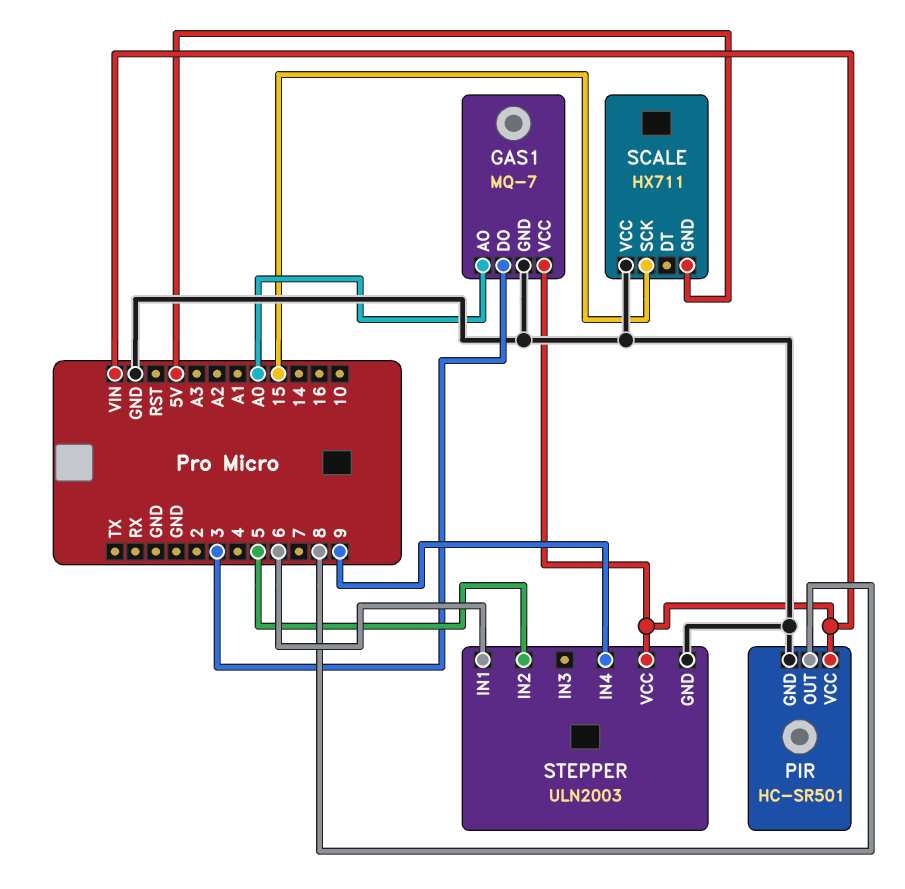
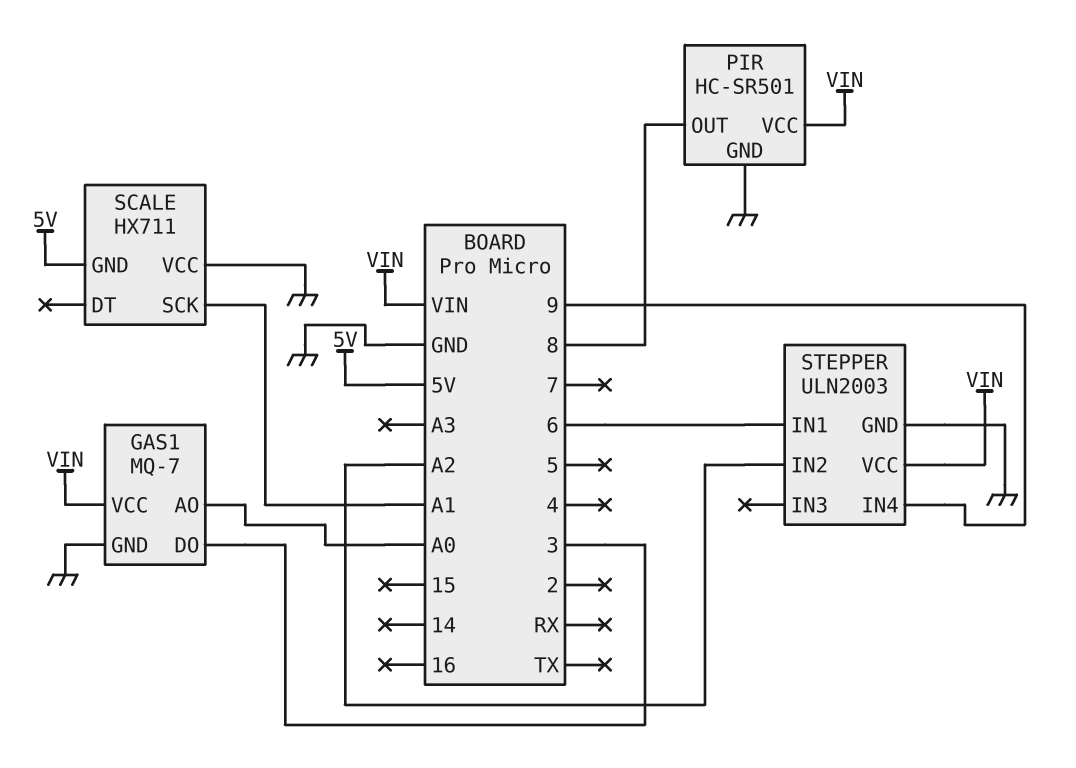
SCALE pin SCK: 15 -> A1
STEPPER pin IN2: 5 -> A2

